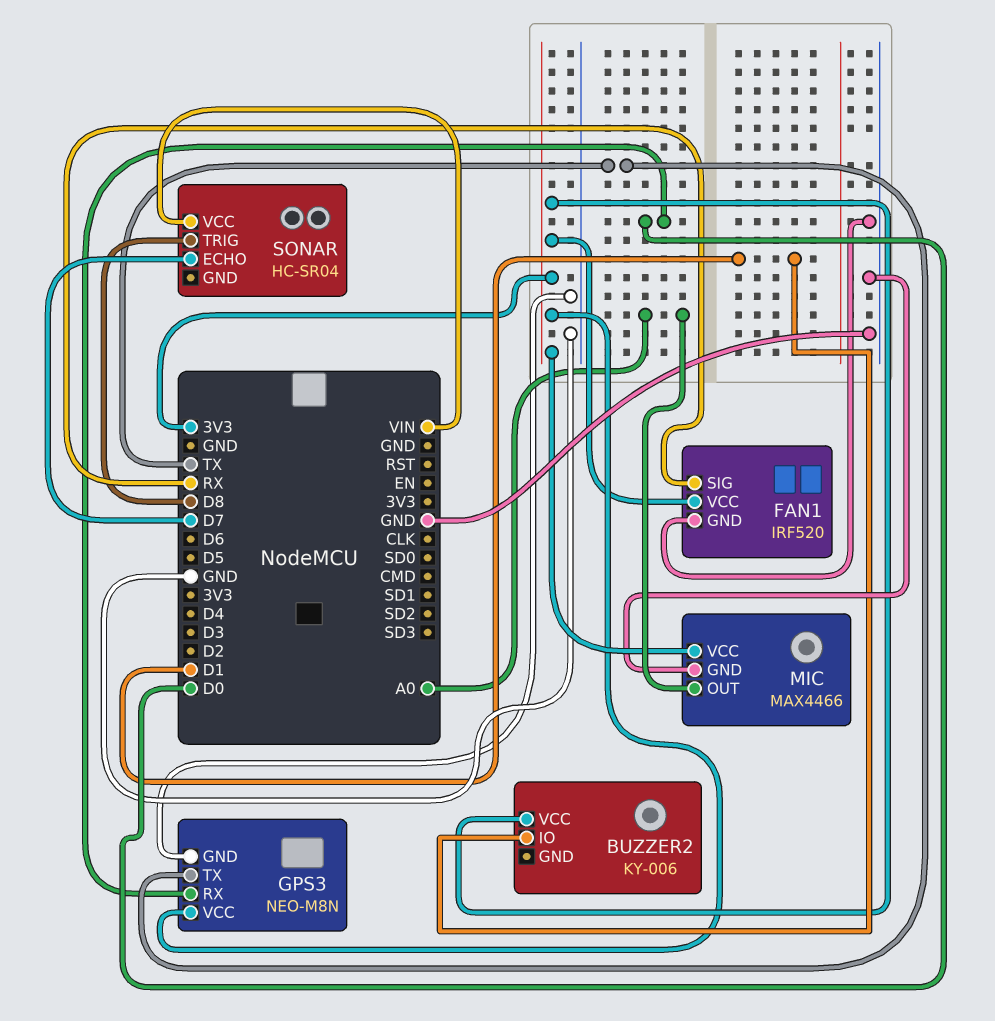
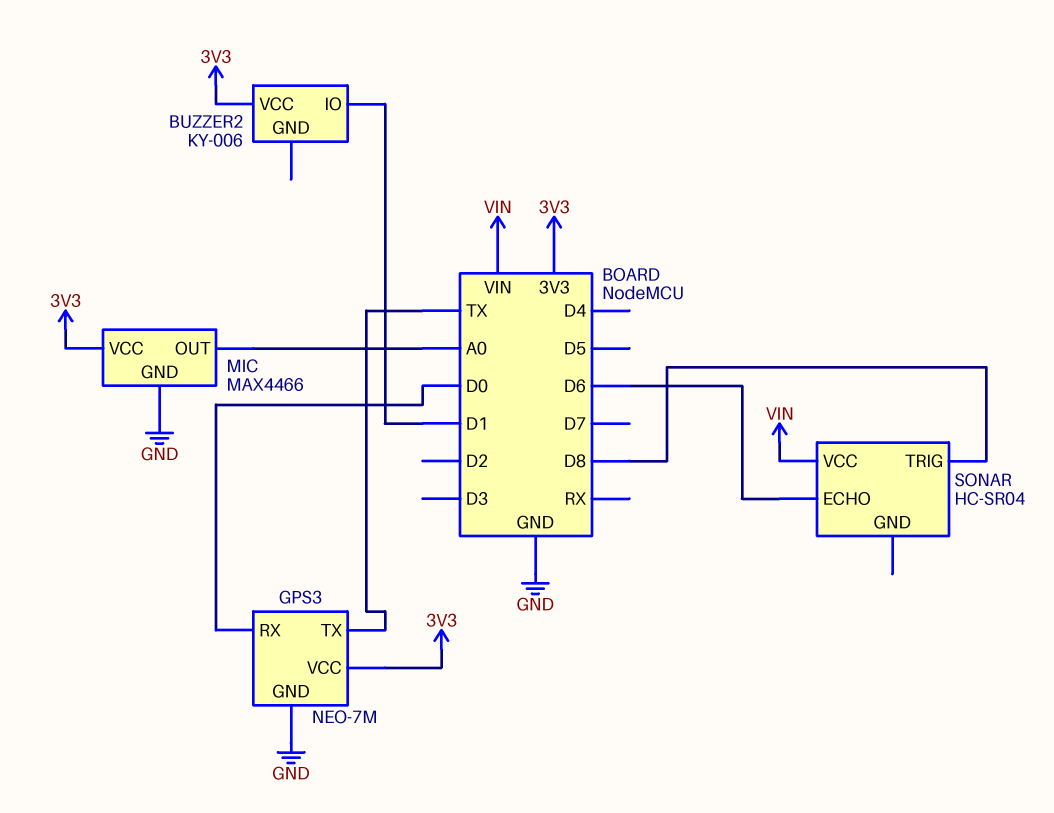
FAN1: IRF520 -> none
FAN1 pin GND: GND -> none
FAN1 pin SIG: RX -> none
FAN1 pin VCC: 3V3 -> none
GPS3: NEO-M8N -> NEO-7M
SONAR pin ECHO: D7 -> D6

